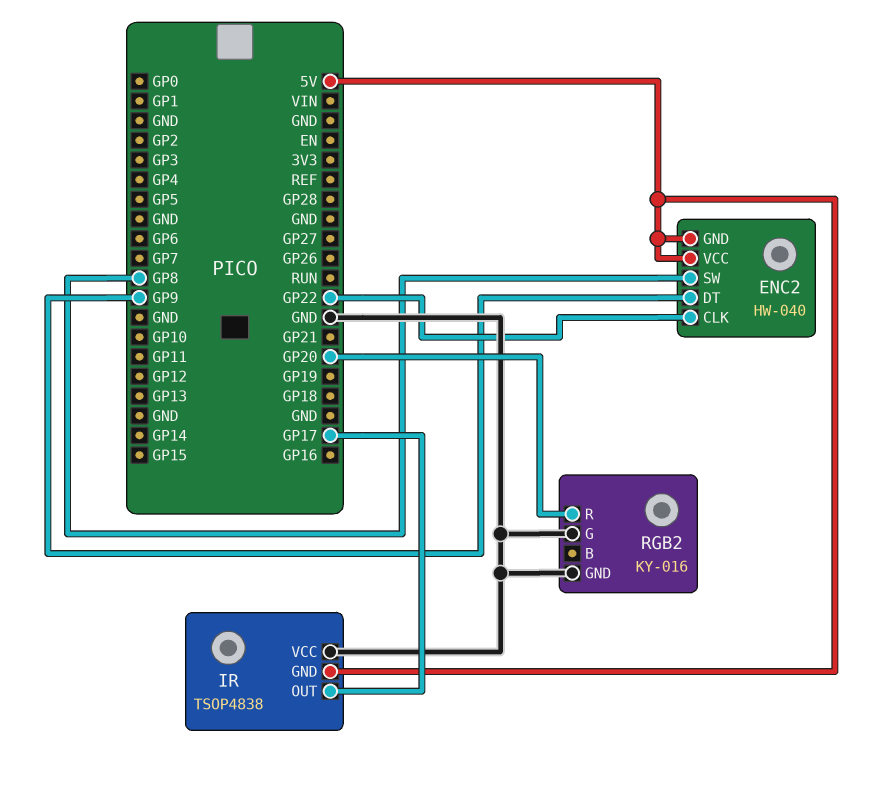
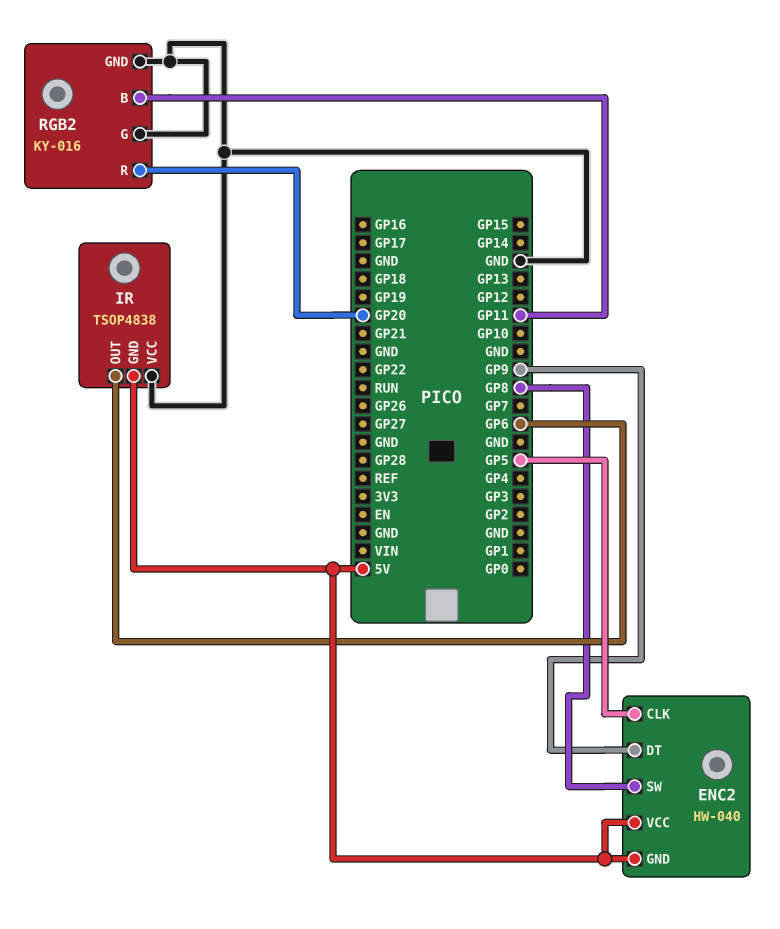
ENC2 pin CLK: GP22 -> GP5
IR pin OUT: GP17 -> GP6
RGB2 pin B: none -> GP11

